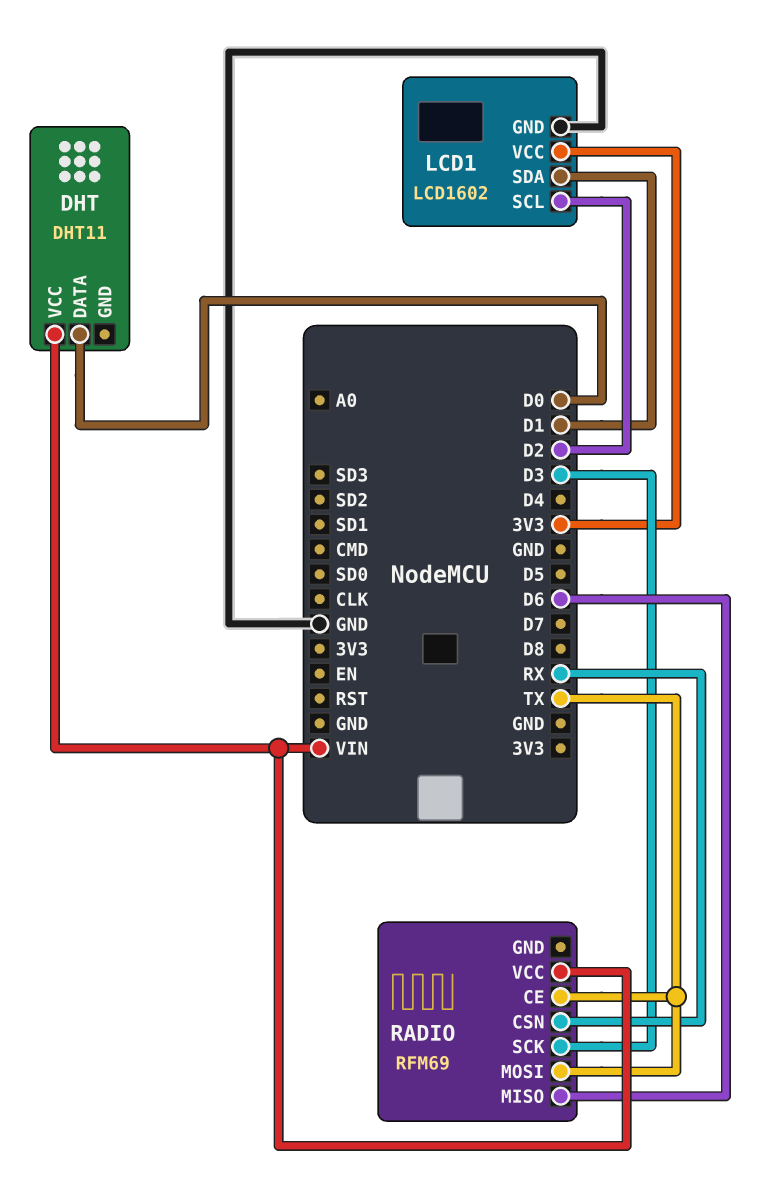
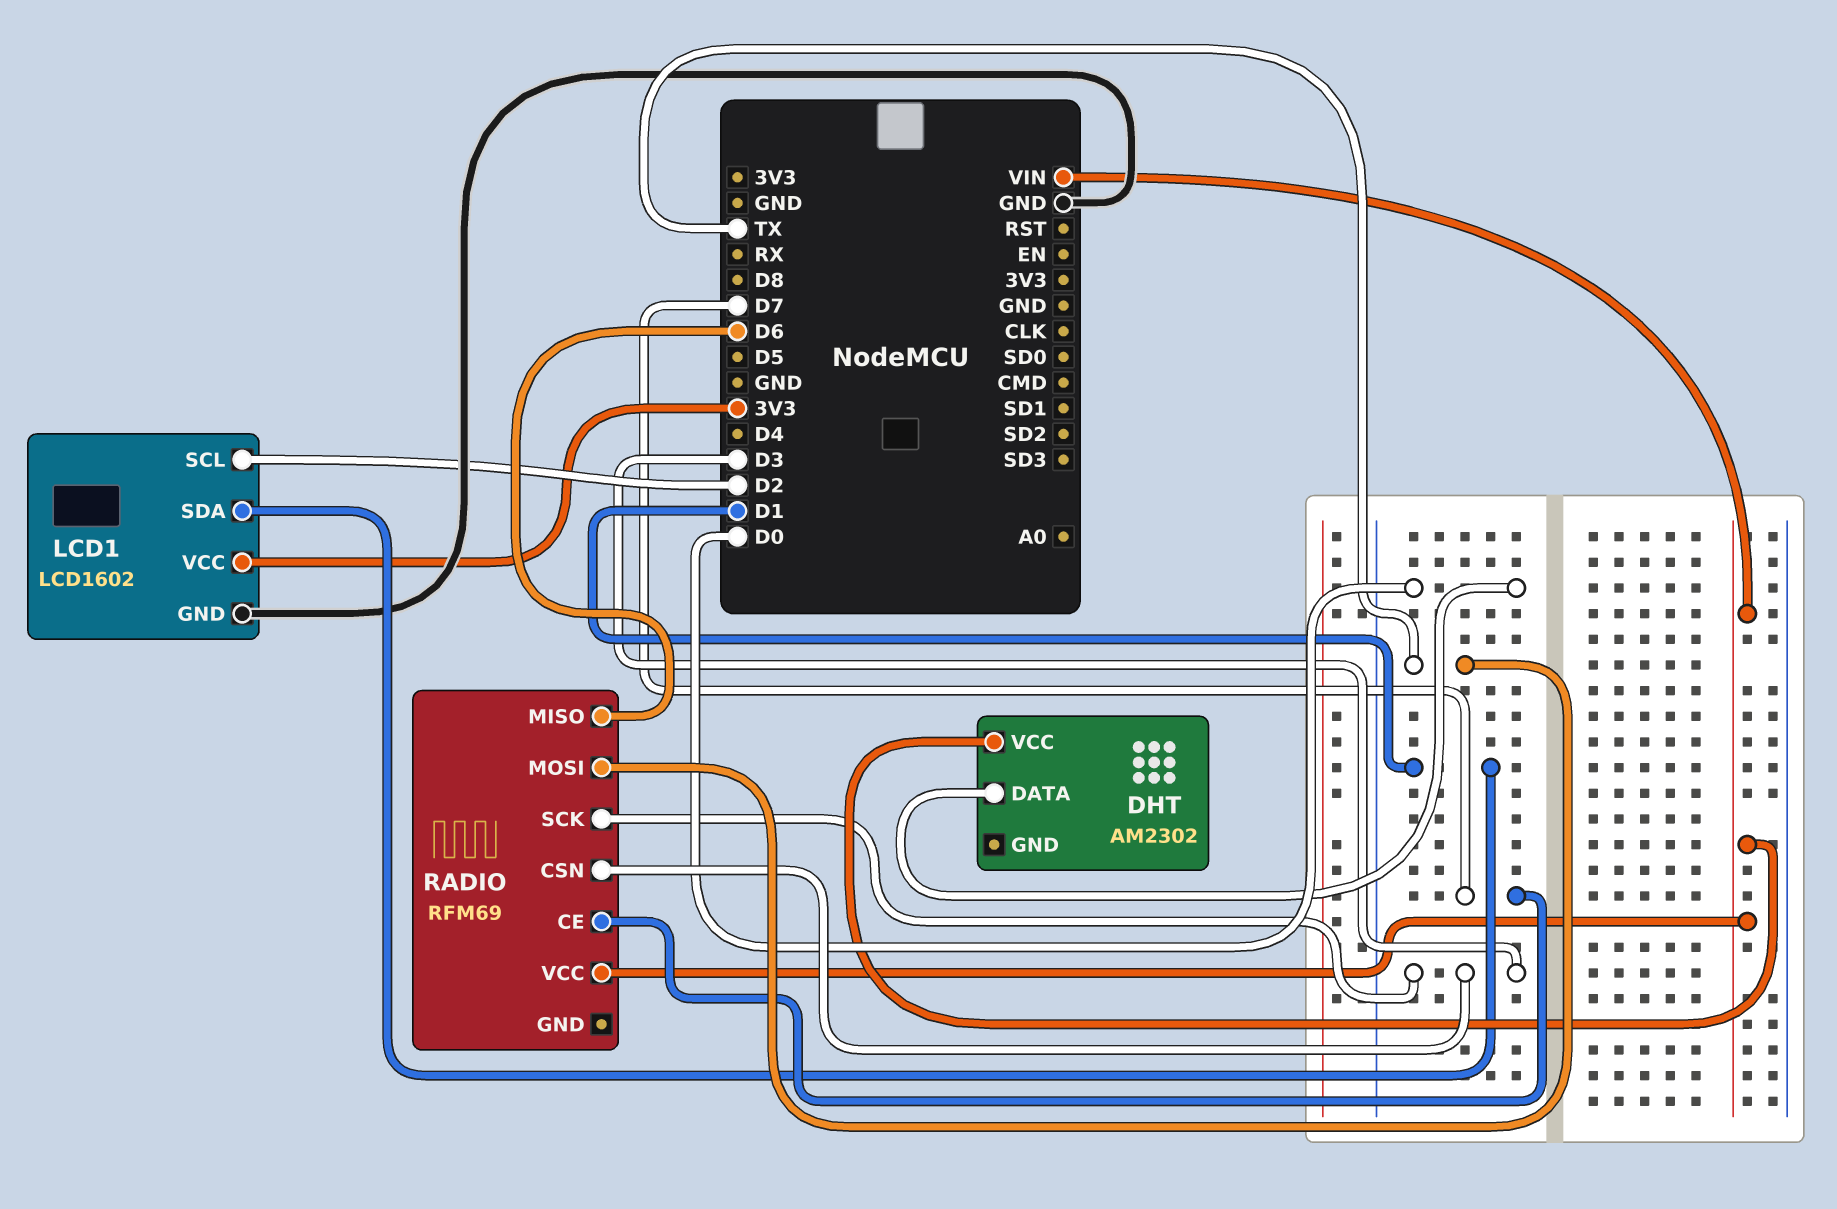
DHT: DHT11 -> AM2302
RADIO pin CE: TX -> D7
RADIO pin CSN: RX -> D3

